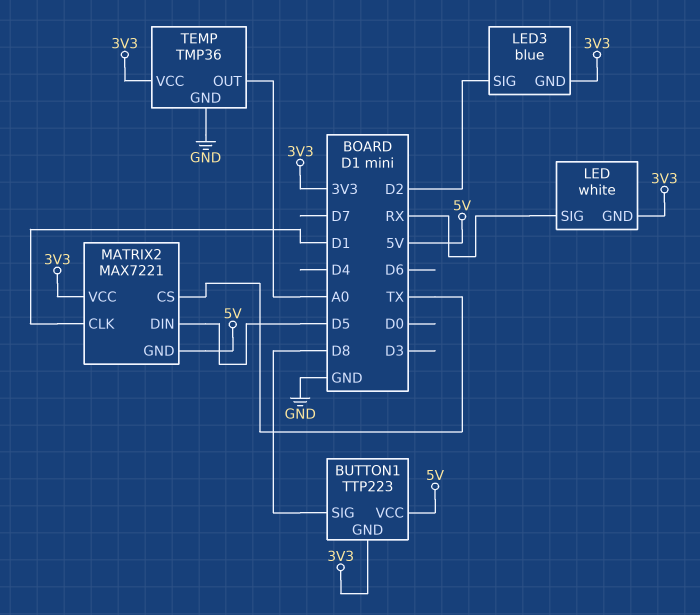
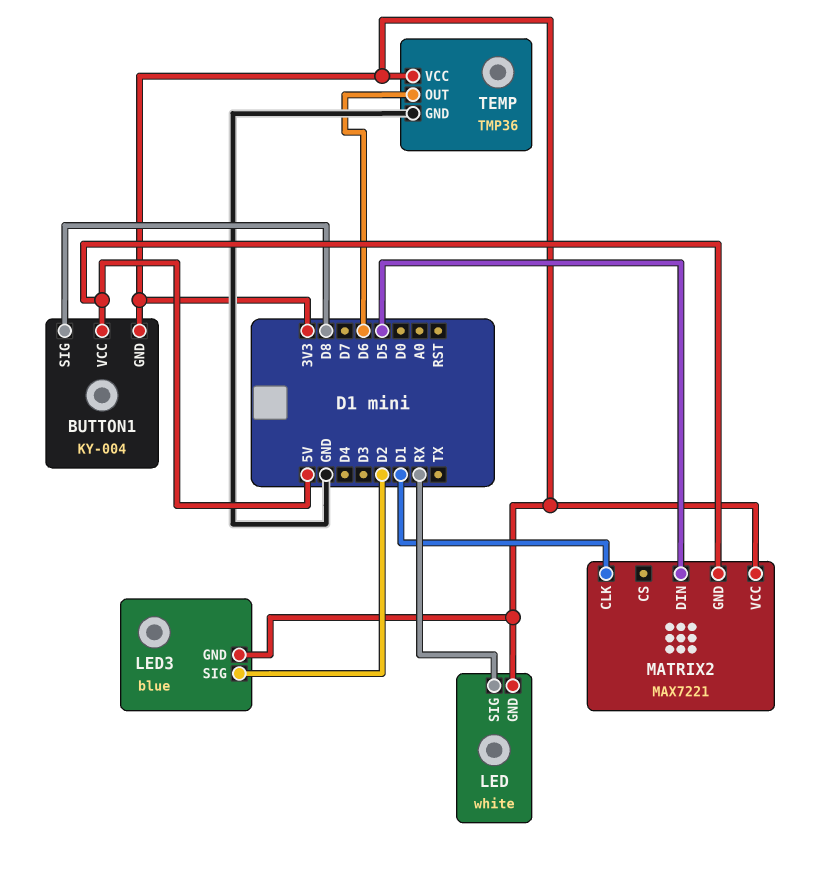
BUTTON1: TTP223 -> KY-004
MATRIX2 pin CS: TX -> none
TEMP pin OUT: A0 -> D6

